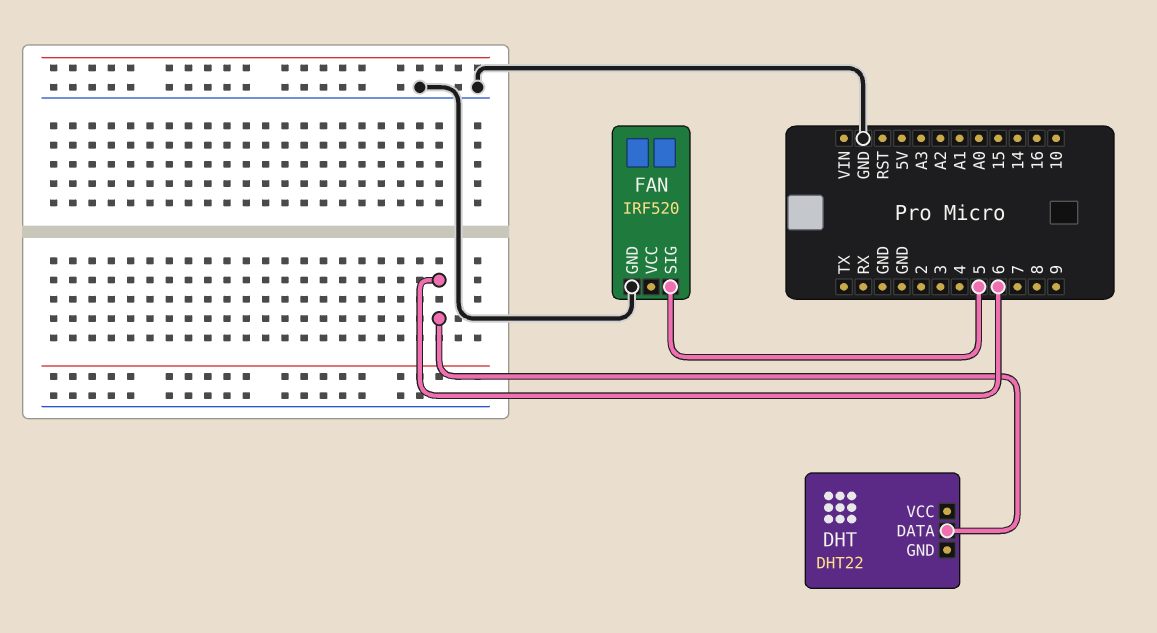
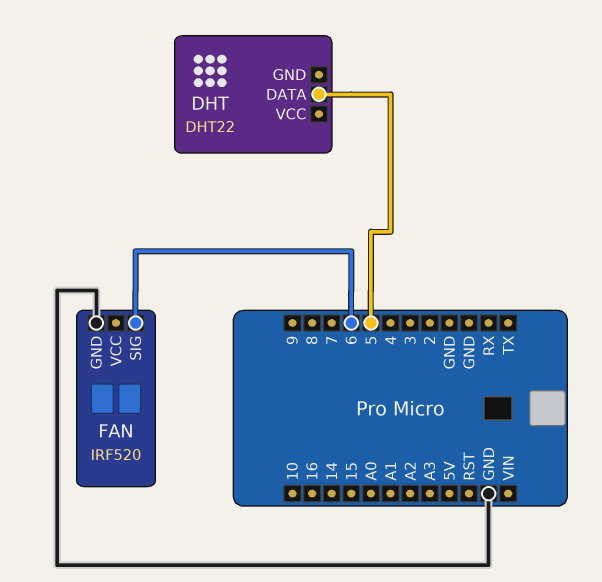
DHT pin DATA: 6 -> 5
FAN pin SIG: 5 -> 6

